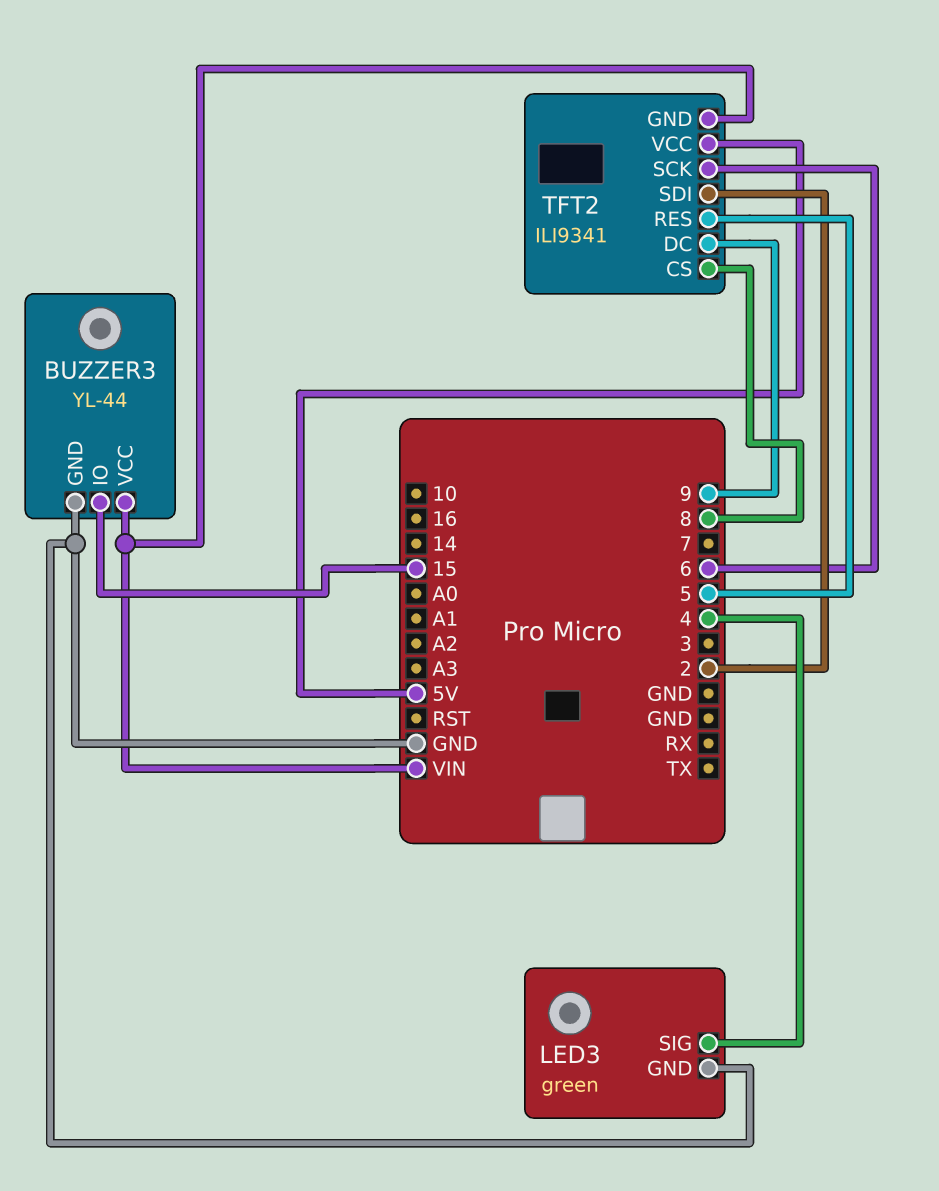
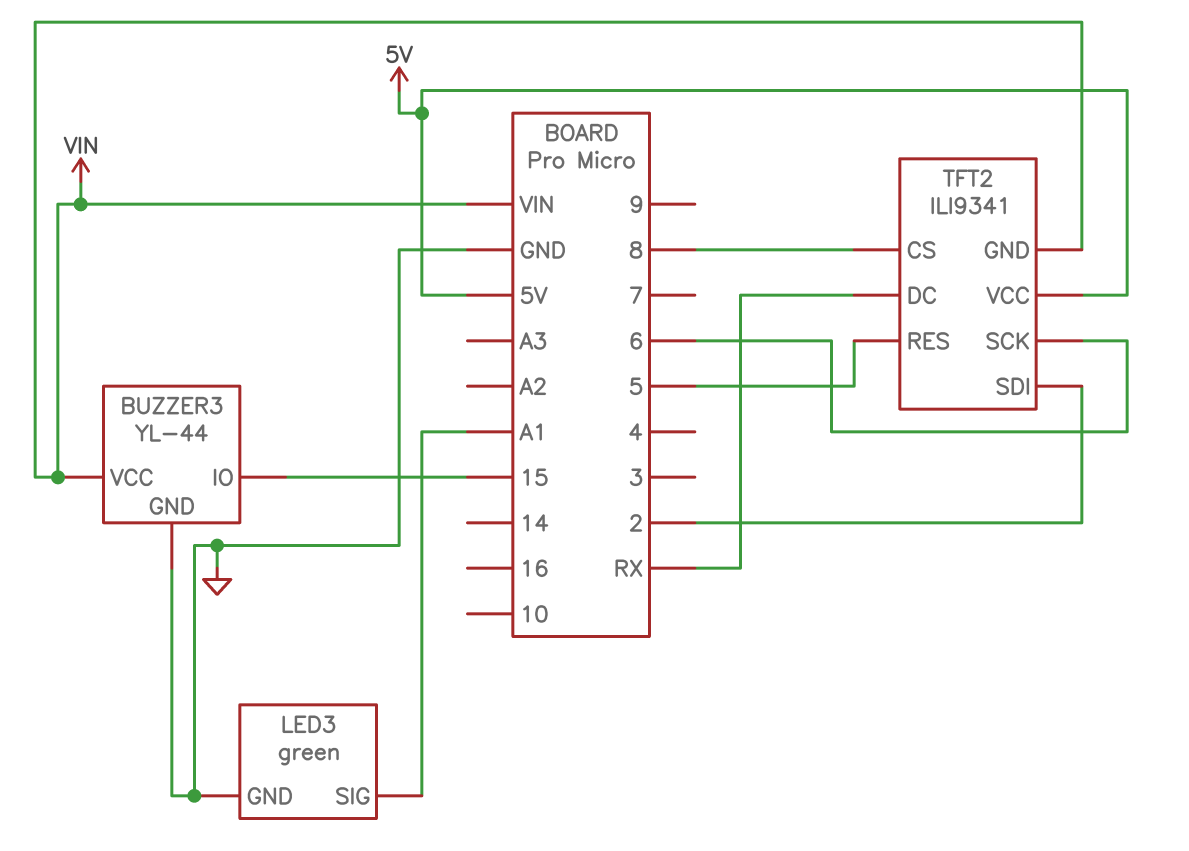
LED3 pin SIG: 4 -> A1
TFT2 pin DC: 9 -> RX

